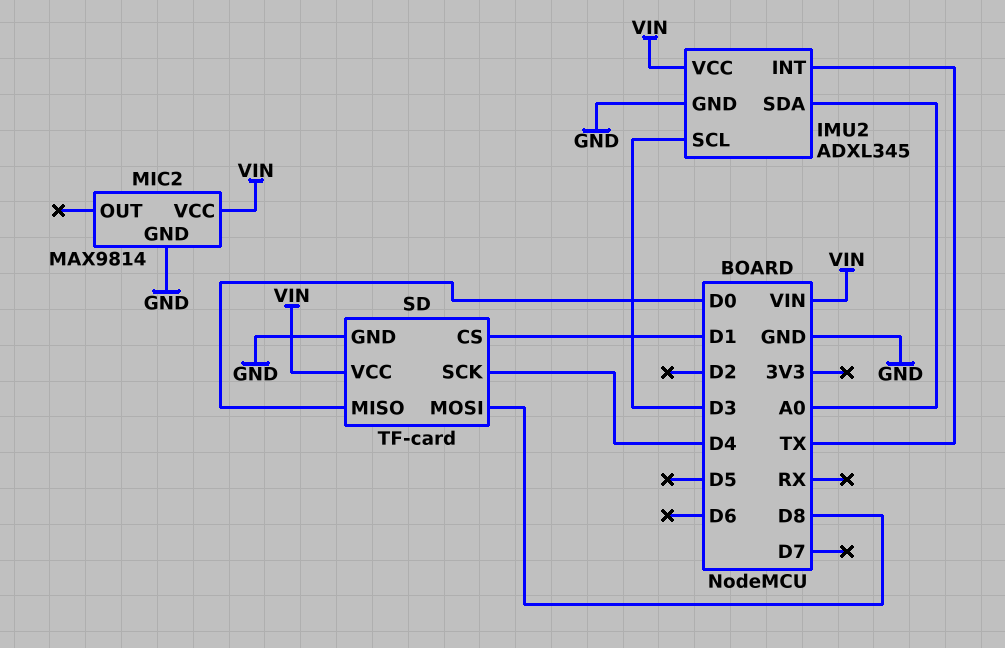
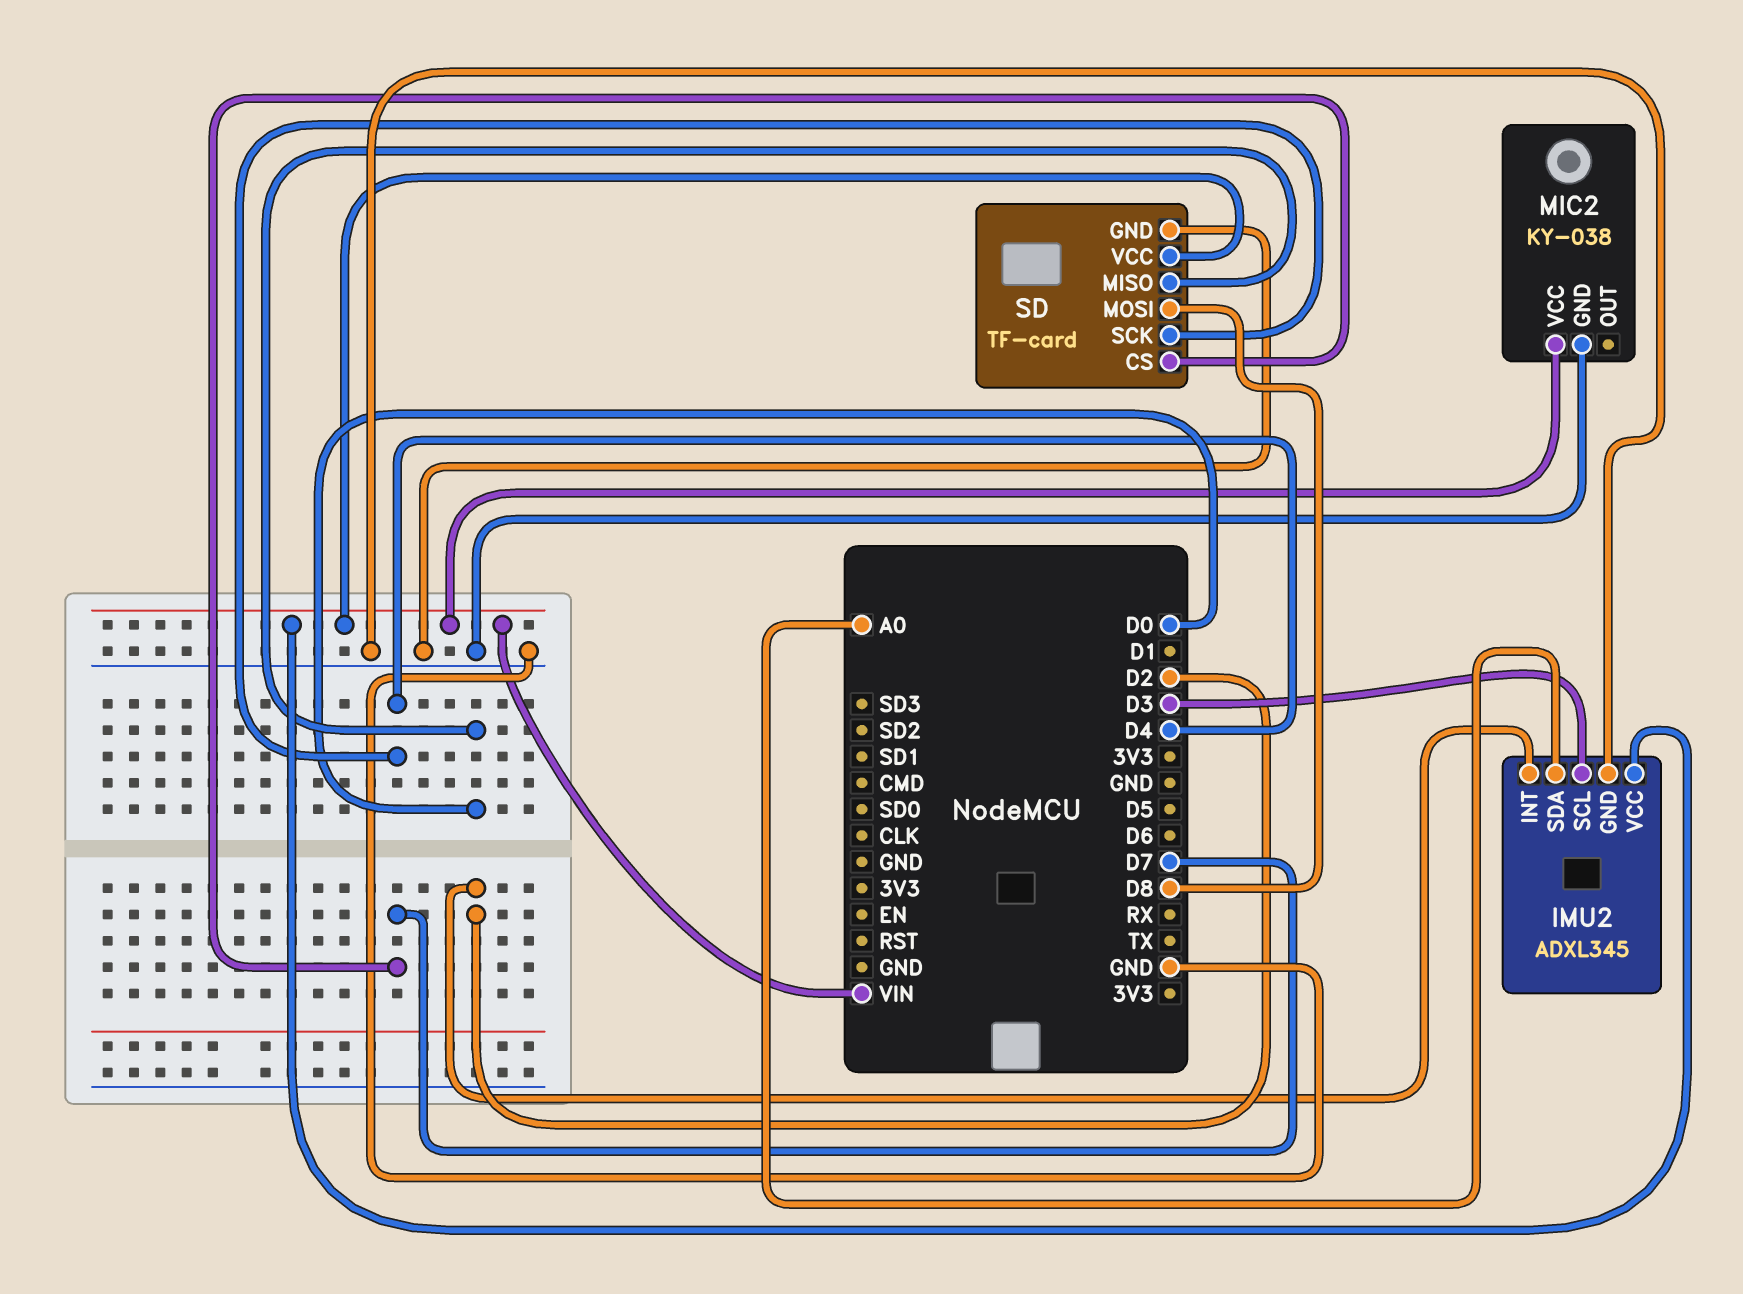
IMU2 pin INT: TX -> D2
MIC2: MAX9814 -> KY-038
SD pin CS: D1 -> D7

